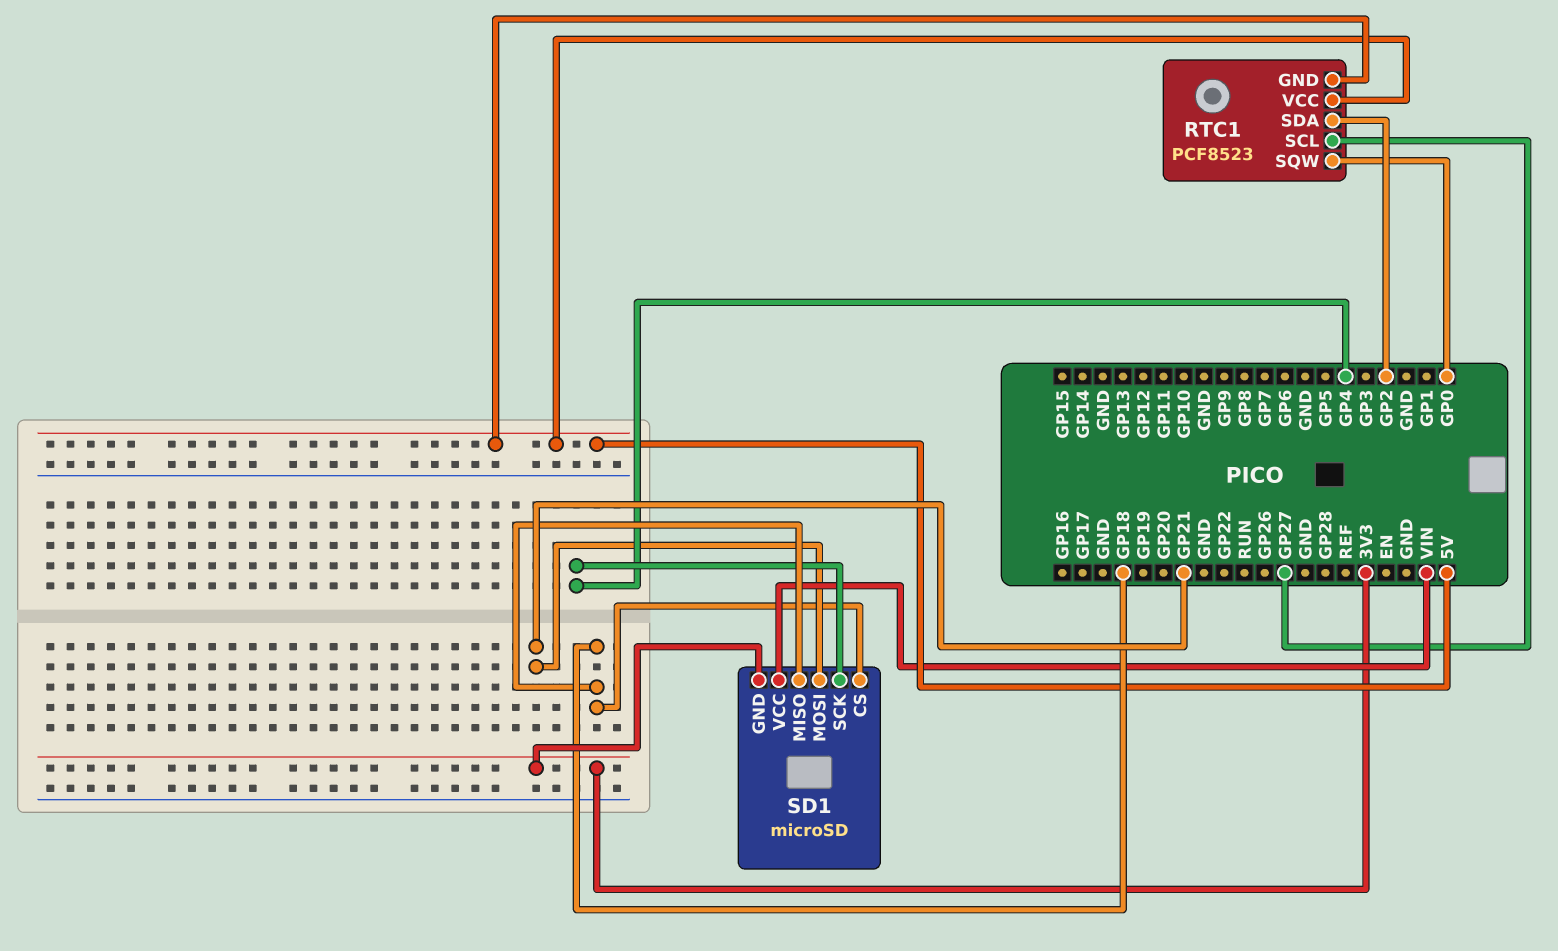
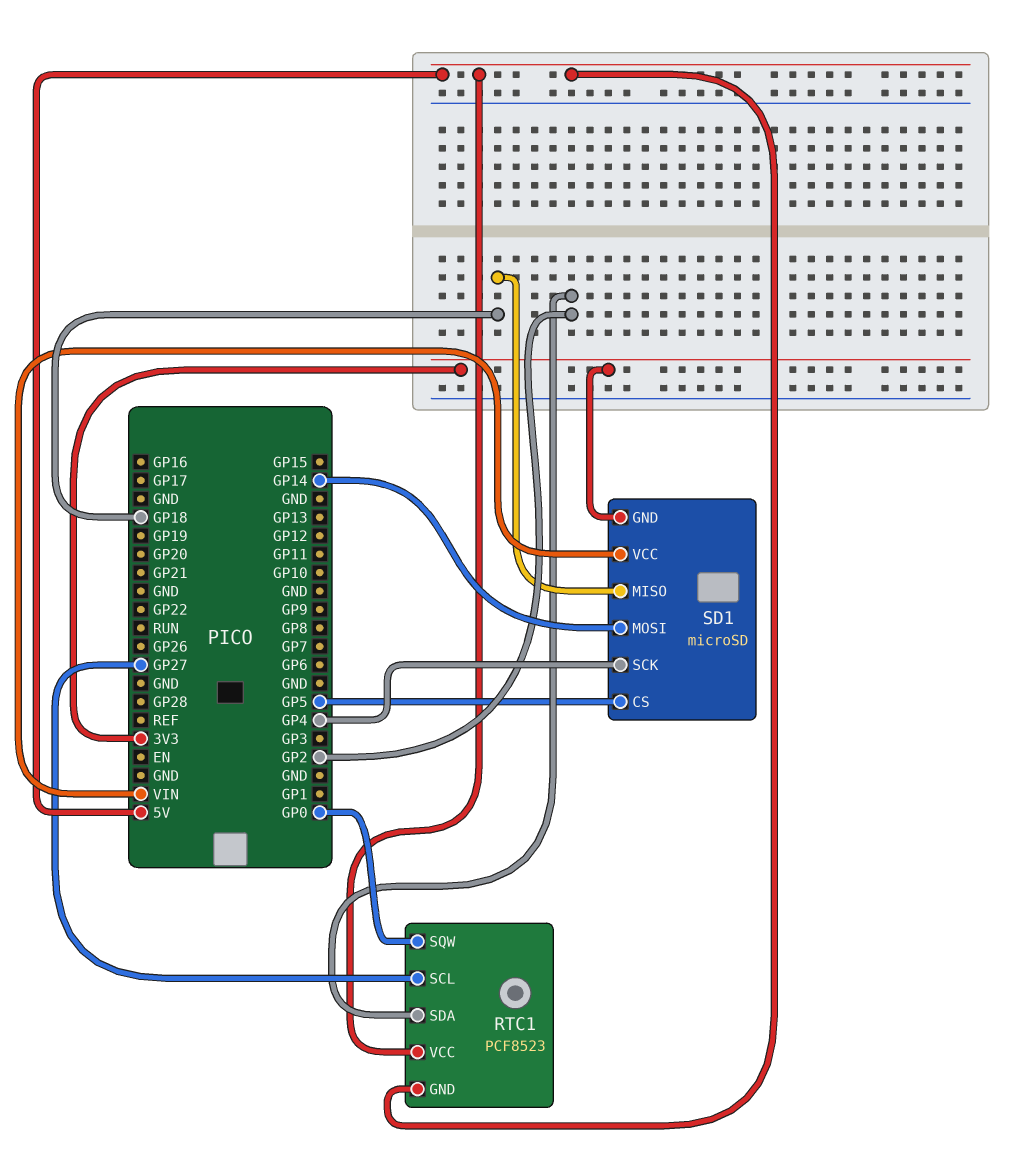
SD1 pin CS: GP18 -> GP5
SD1 pin MOSI: GP21 -> GP14

